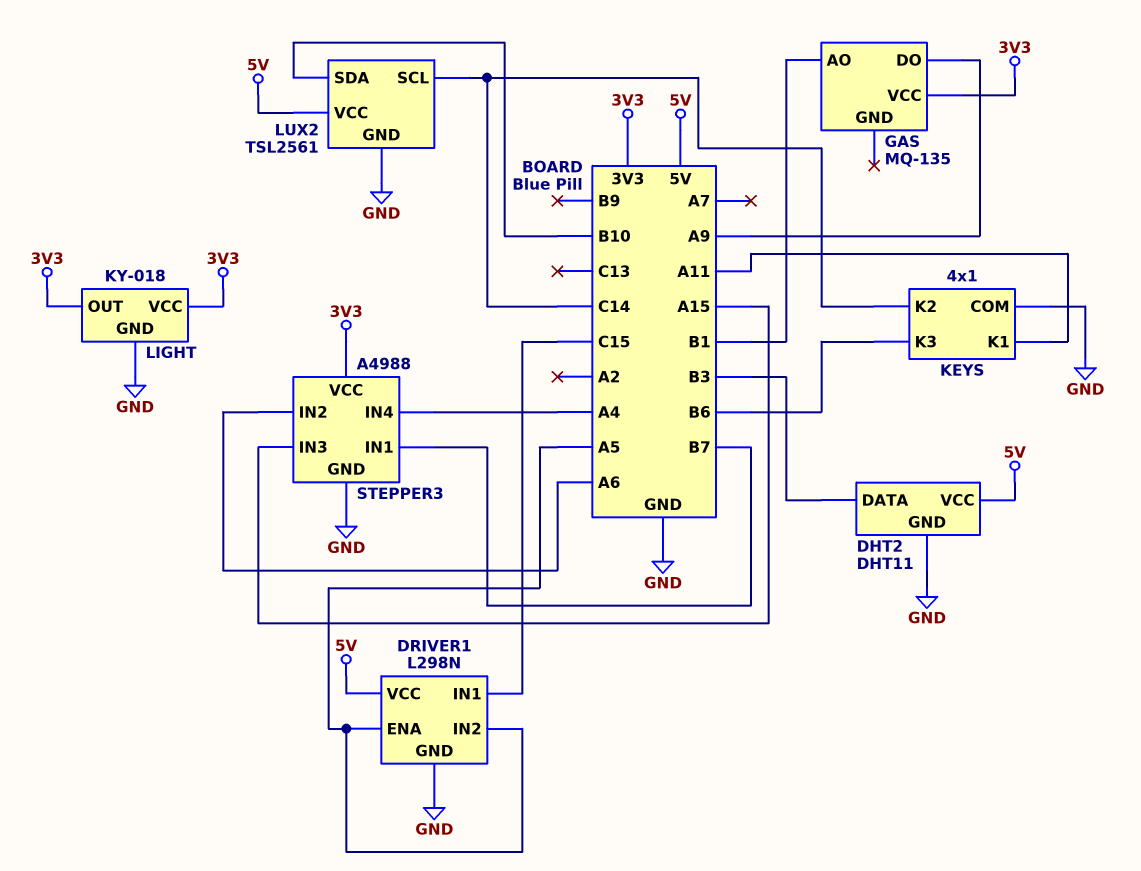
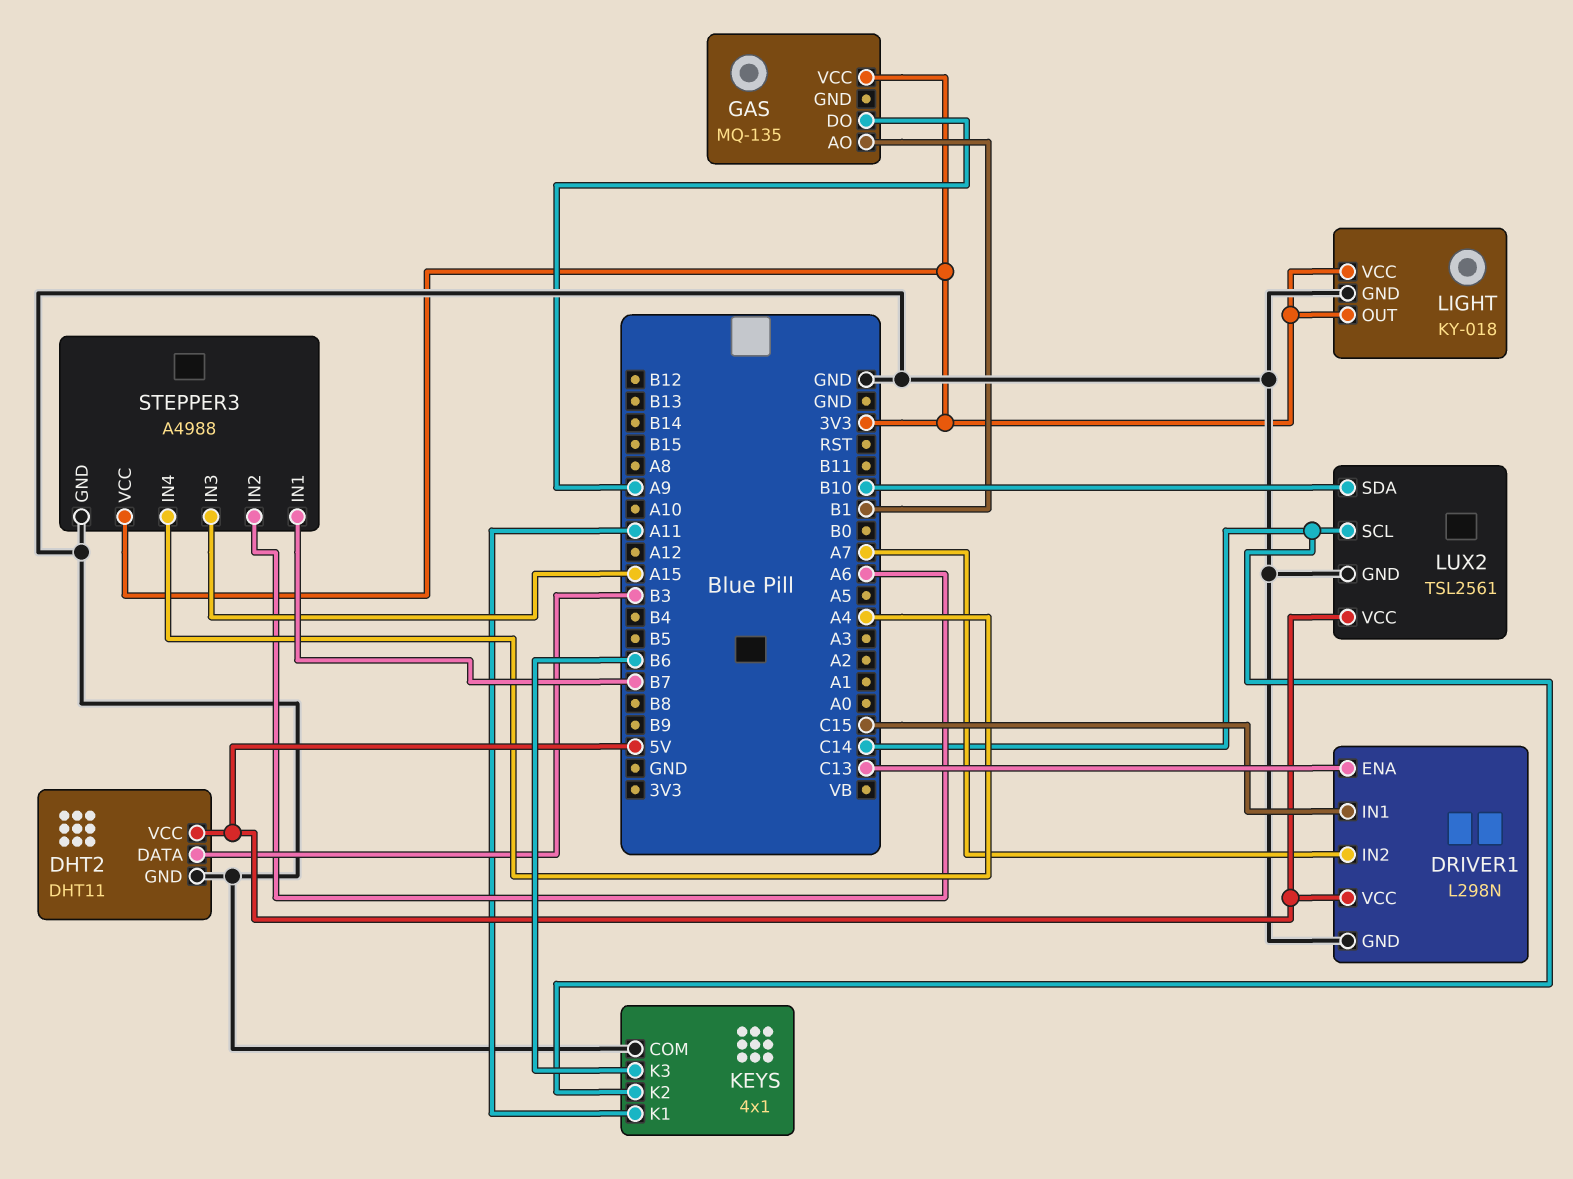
DRIVER1 pin ENA: A5 -> C13
DRIVER1 pin IN2: A5 -> A7

